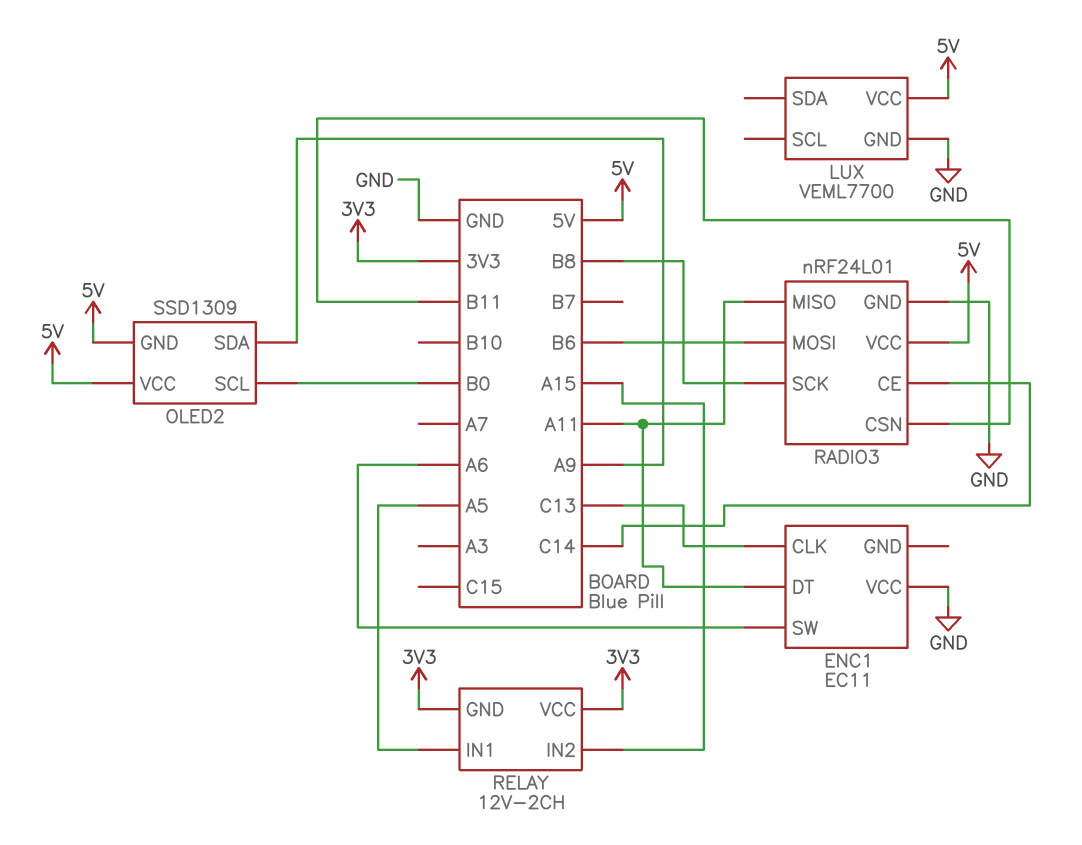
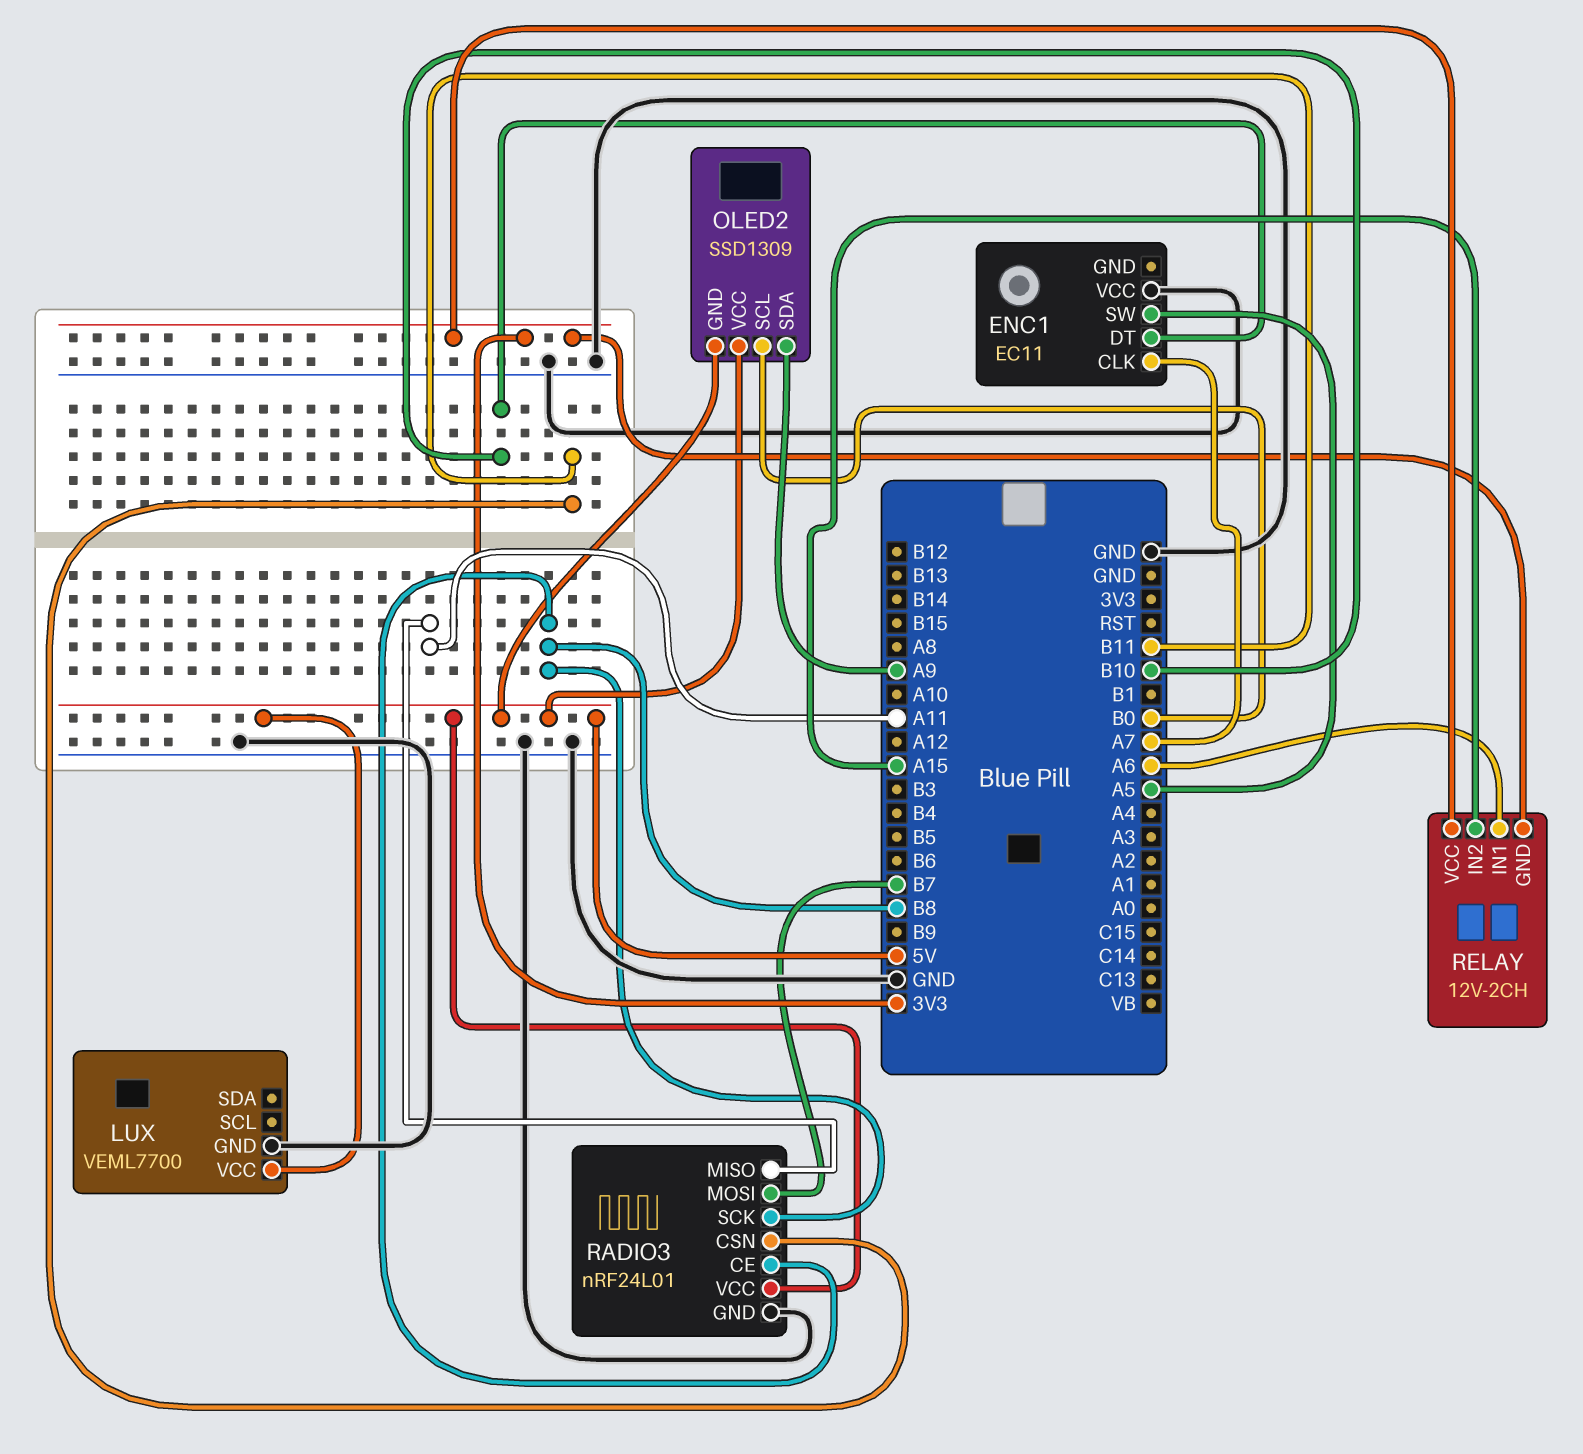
ENC1 pin CLK: C13 -> A7
ENC1 pin DT: A11 -> B10
ENC1 pin SW: A6 -> A5
RADIO3 pin CE: C14 -> B8
RADIO3 pin MOSI: B6 -> B7
RELAY pin IN1: A5 -> A6

